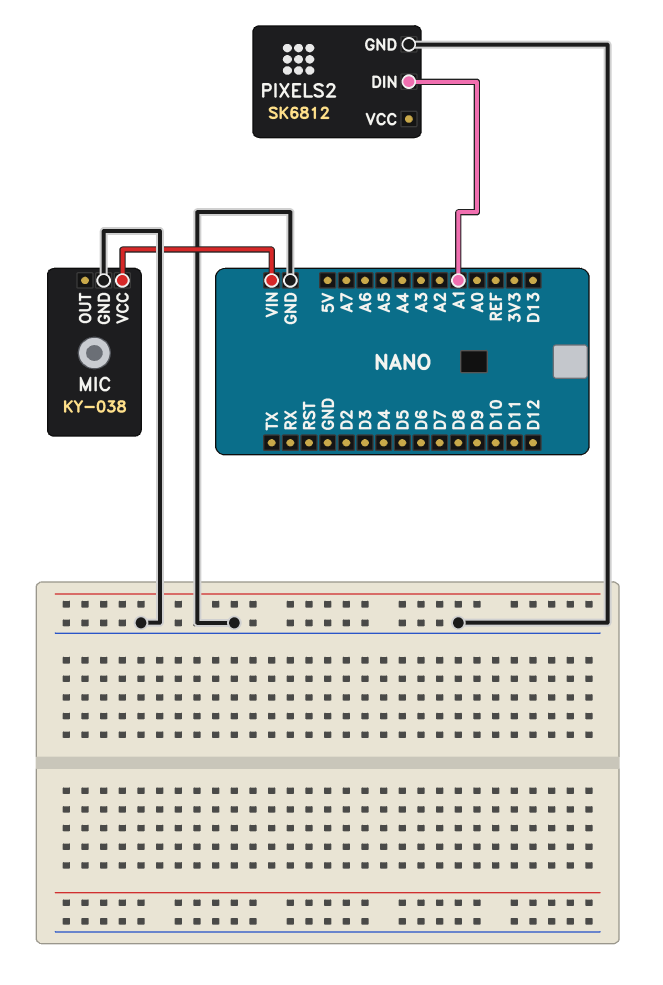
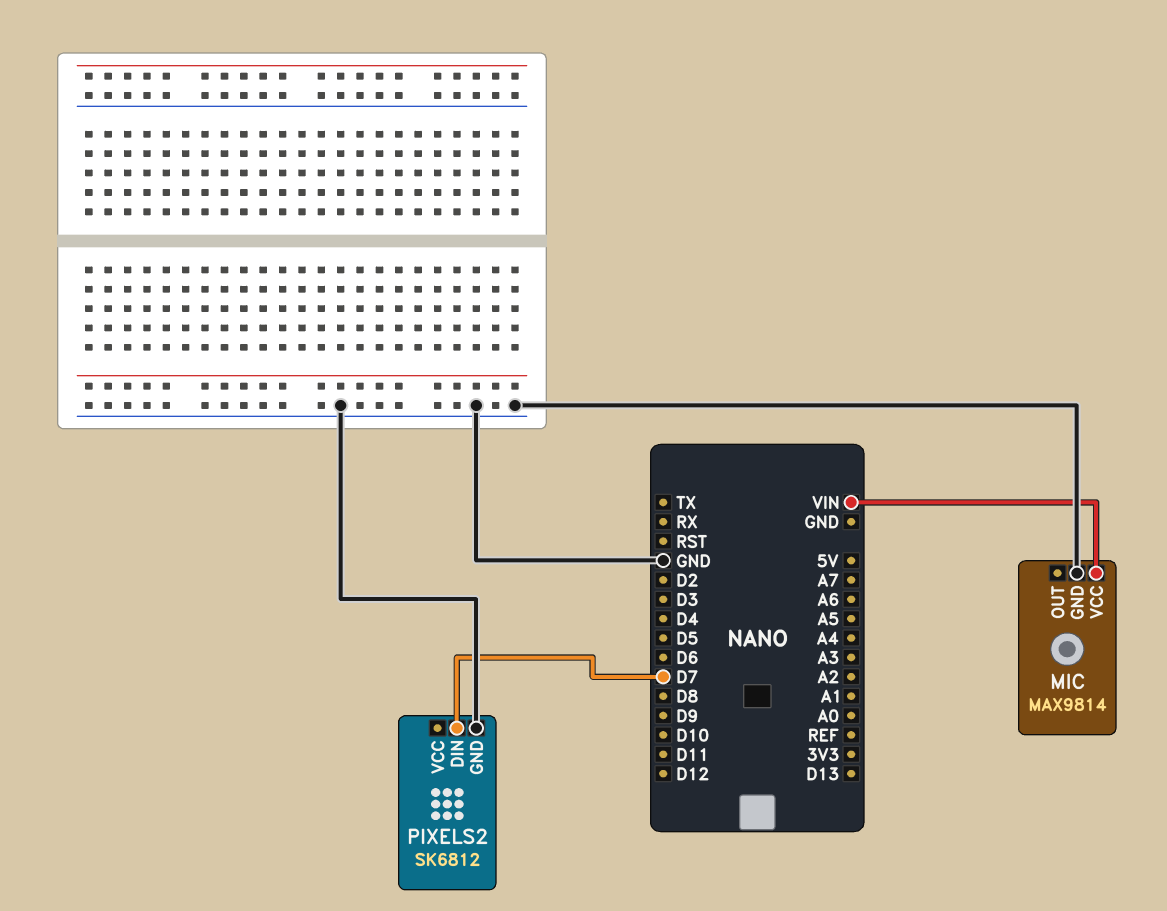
MIC: KY-038 -> MAX9814
PIXELS2 pin DIN: A1 -> D7

